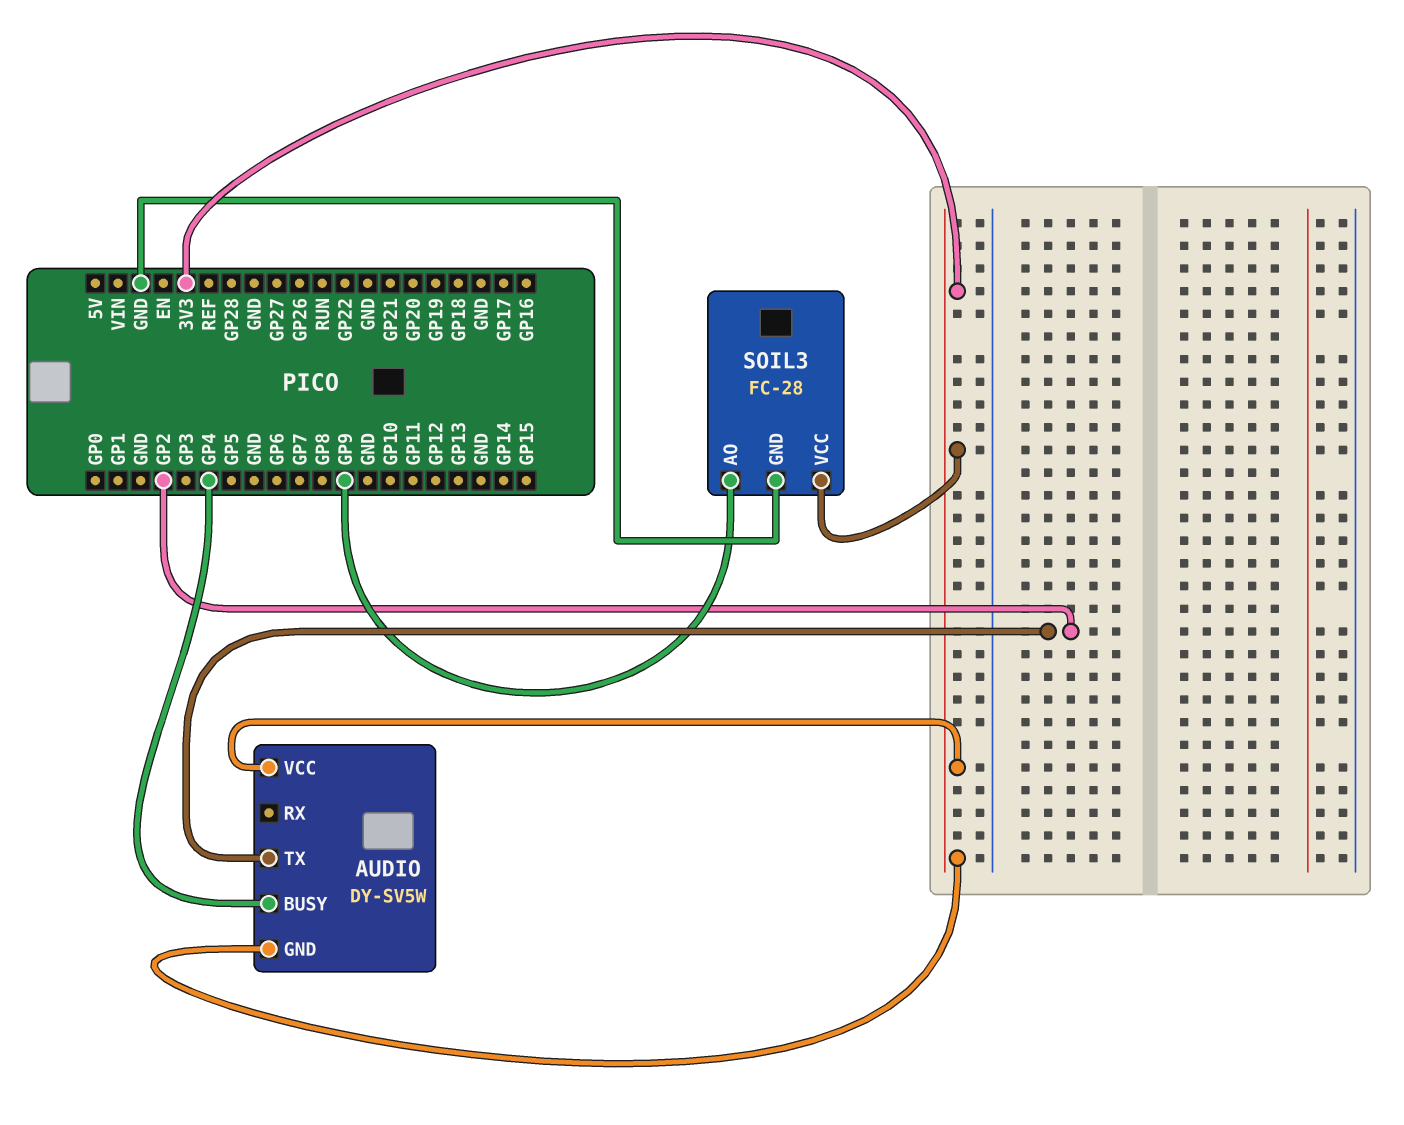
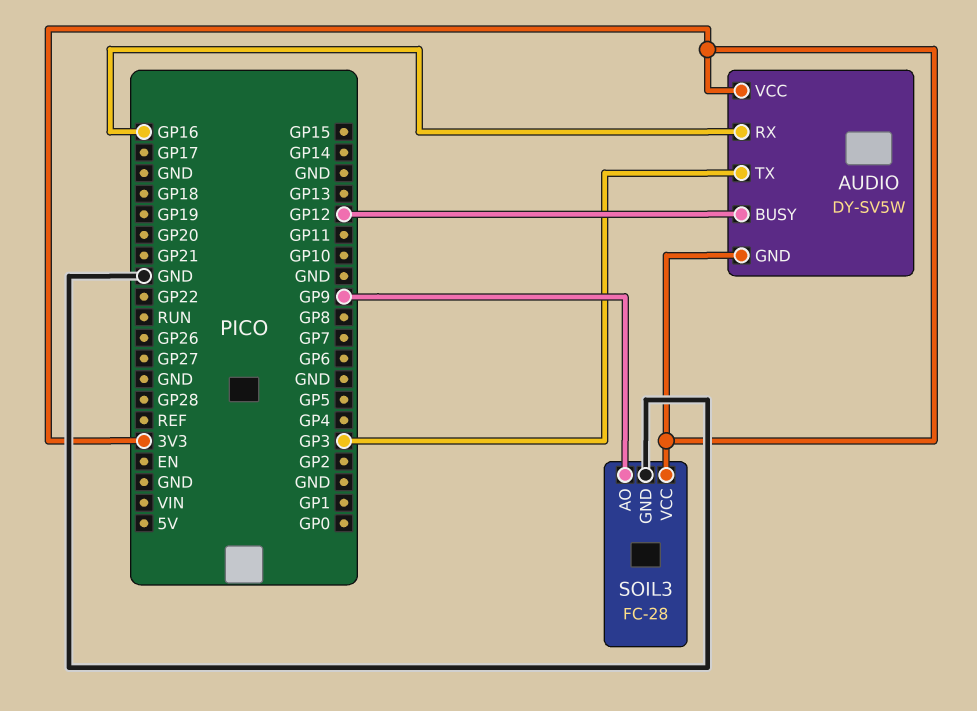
AUDIO pin BUSY: GP4 -> GP12
AUDIO pin RX: none -> GP16
AUDIO pin TX: GP2 -> GP3

